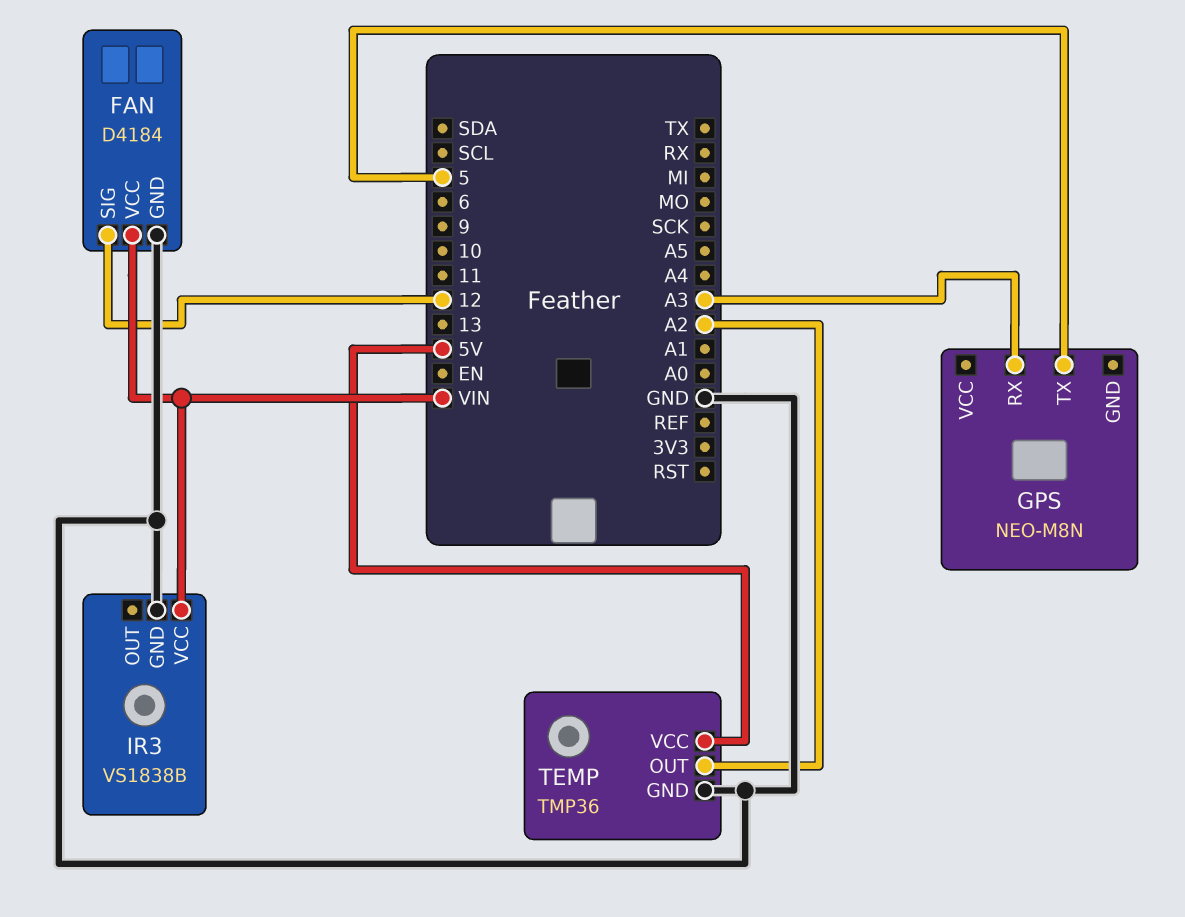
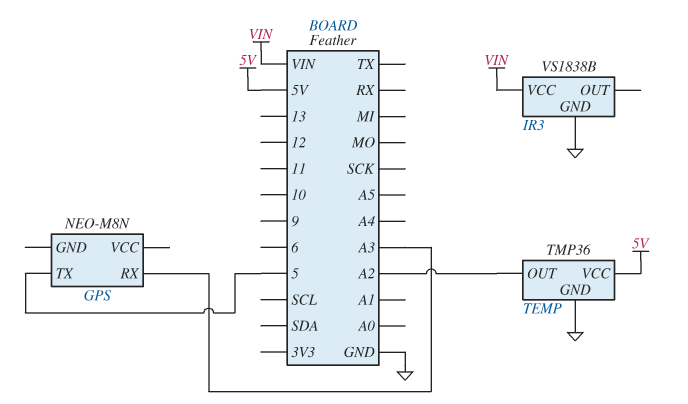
FAN: D4184 -> none
FAN pin GND: GND -> none
FAN pin SIG: 12 -> none
FAN pin VCC: VIN -> none

